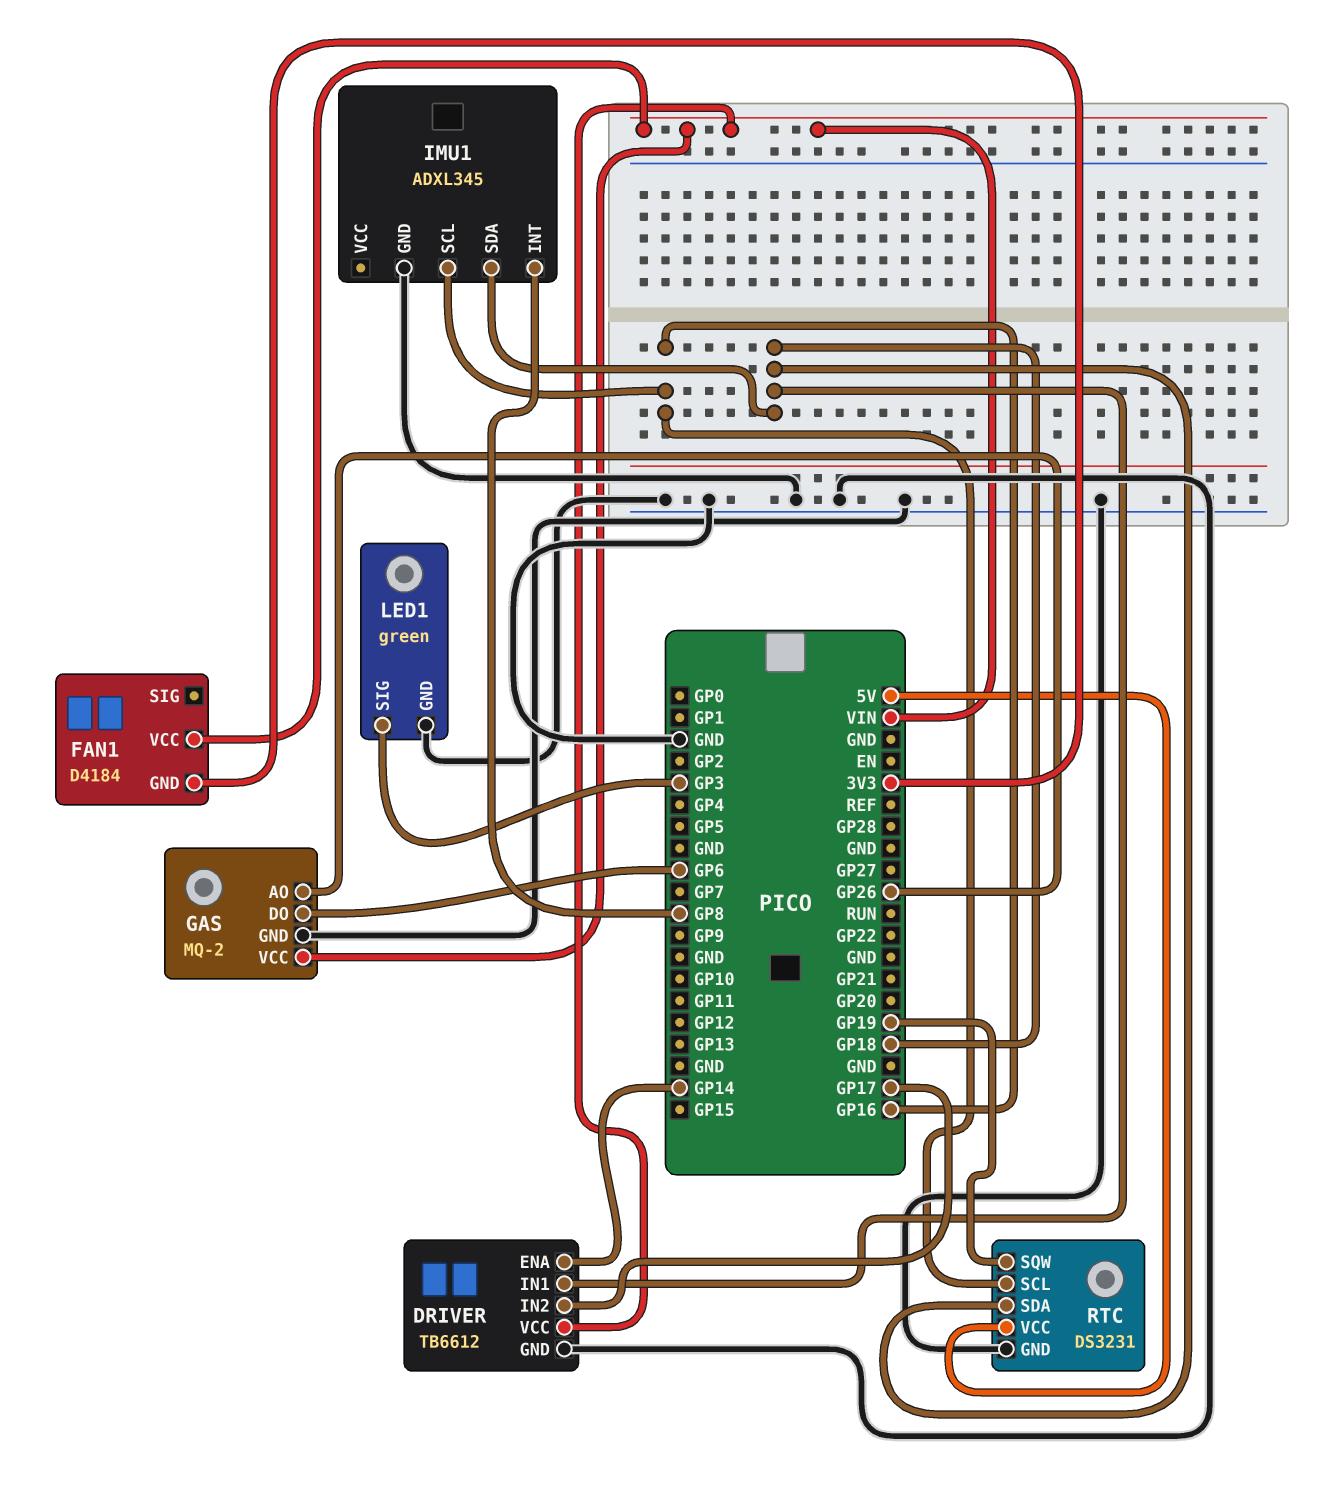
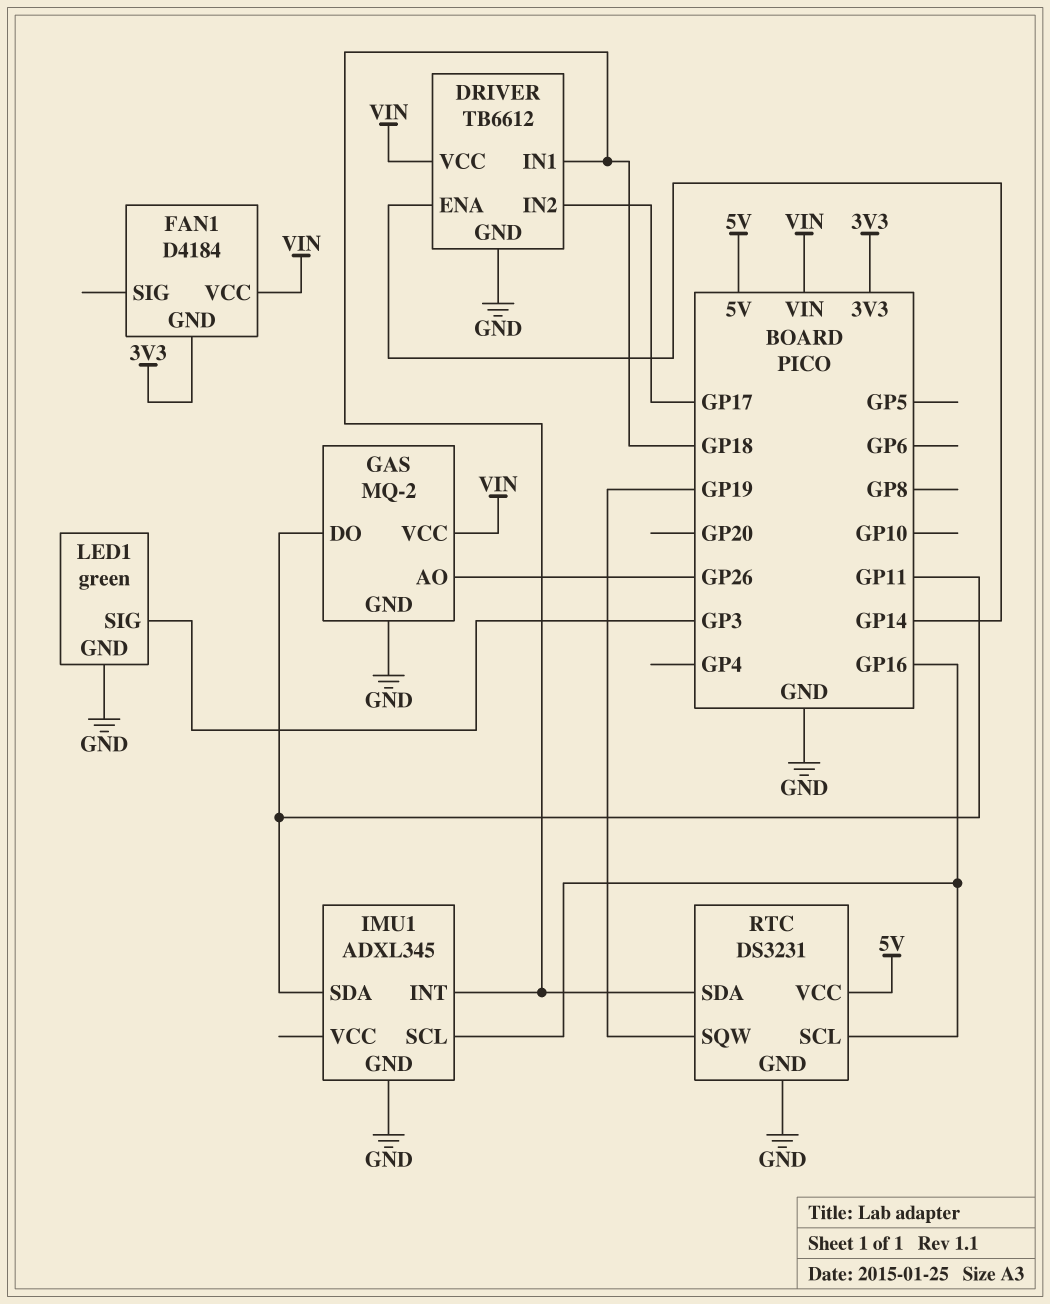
GAS pin DO: GP6 -> GP11
IMU1 pin INT: GP8 -> GP18
IMU1 pin SDA: GP18 -> GP11

